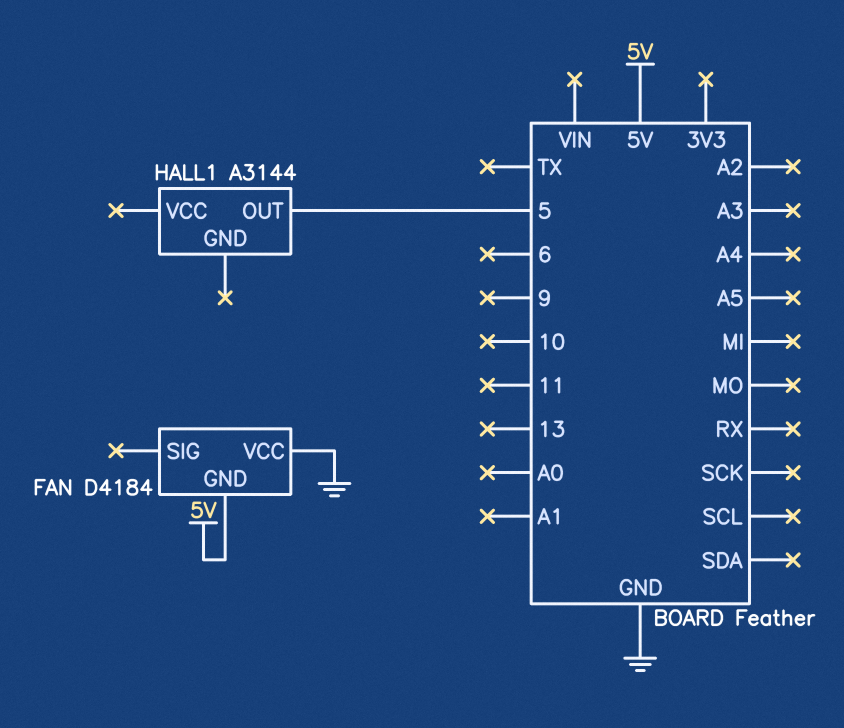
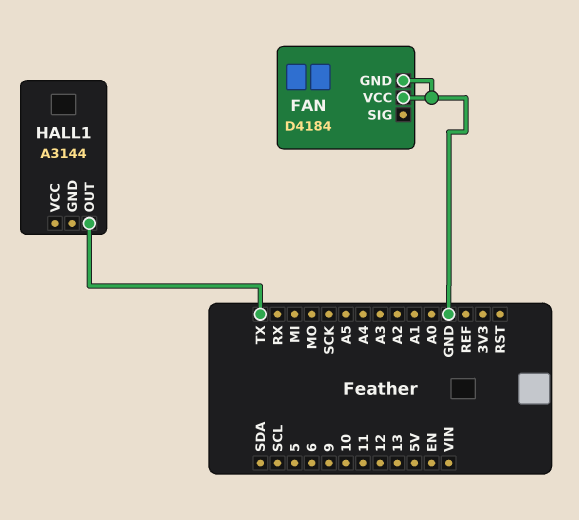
FAN pin GND: 5V -> GND
HALL1 pin OUT: 5 -> TX

